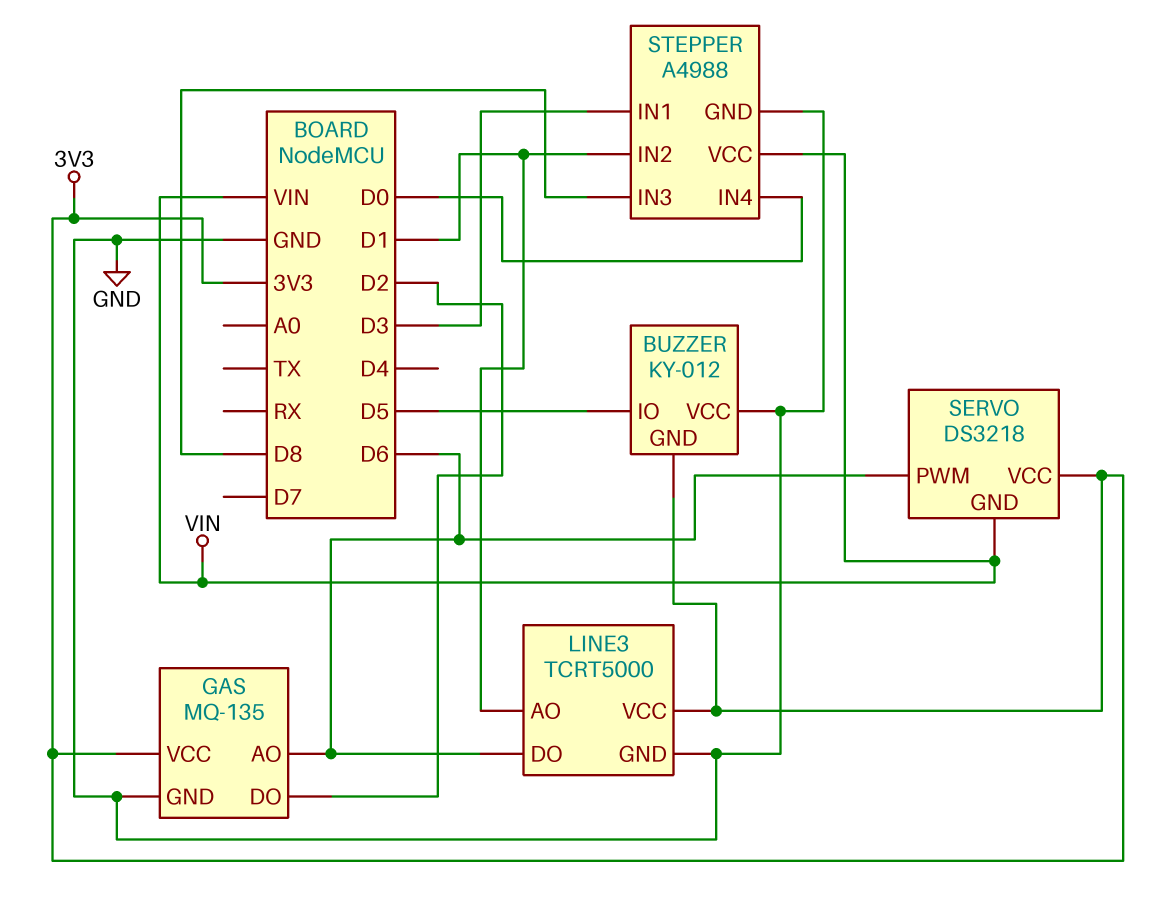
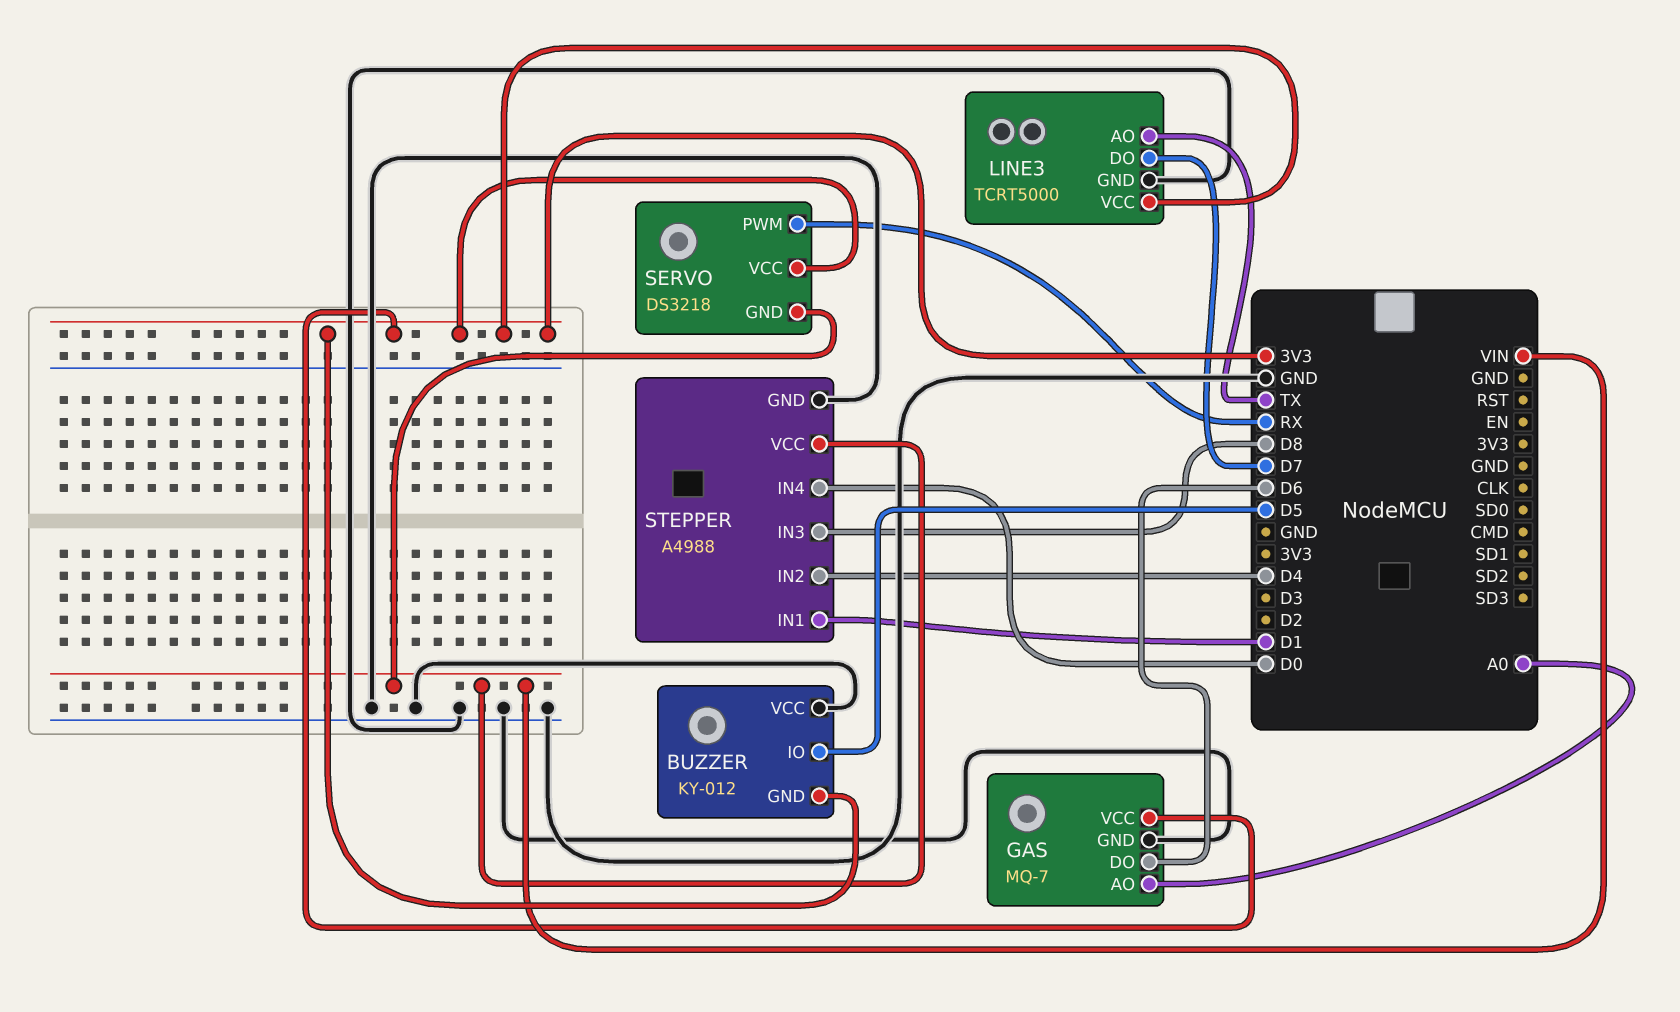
GAS: MQ-135 -> MQ-7
GAS pin AO: D6 -> A0
GAS pin DO: D2 -> D6
LINE3 pin AO: D1 -> TX
LINE3 pin DO: D6 -> D7
SERVO pin PWM: D6 -> RX
STEPPER pin IN1: D3 -> D1
STEPPER pin IN2: D1 -> D4

